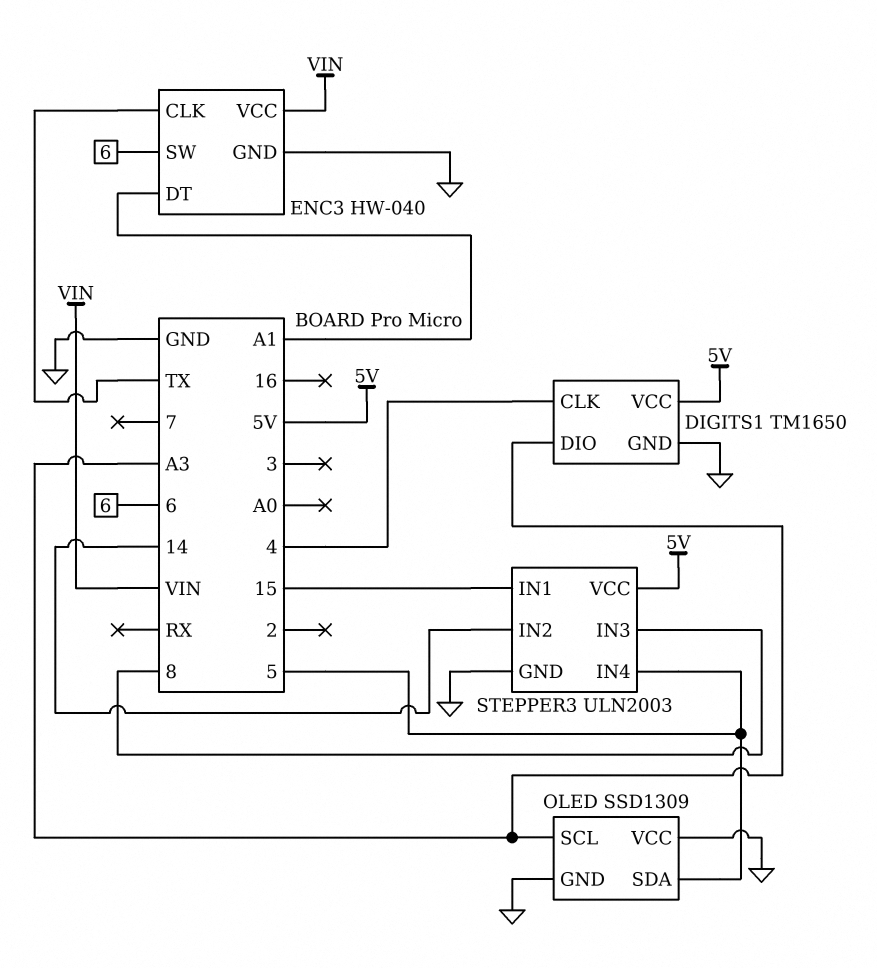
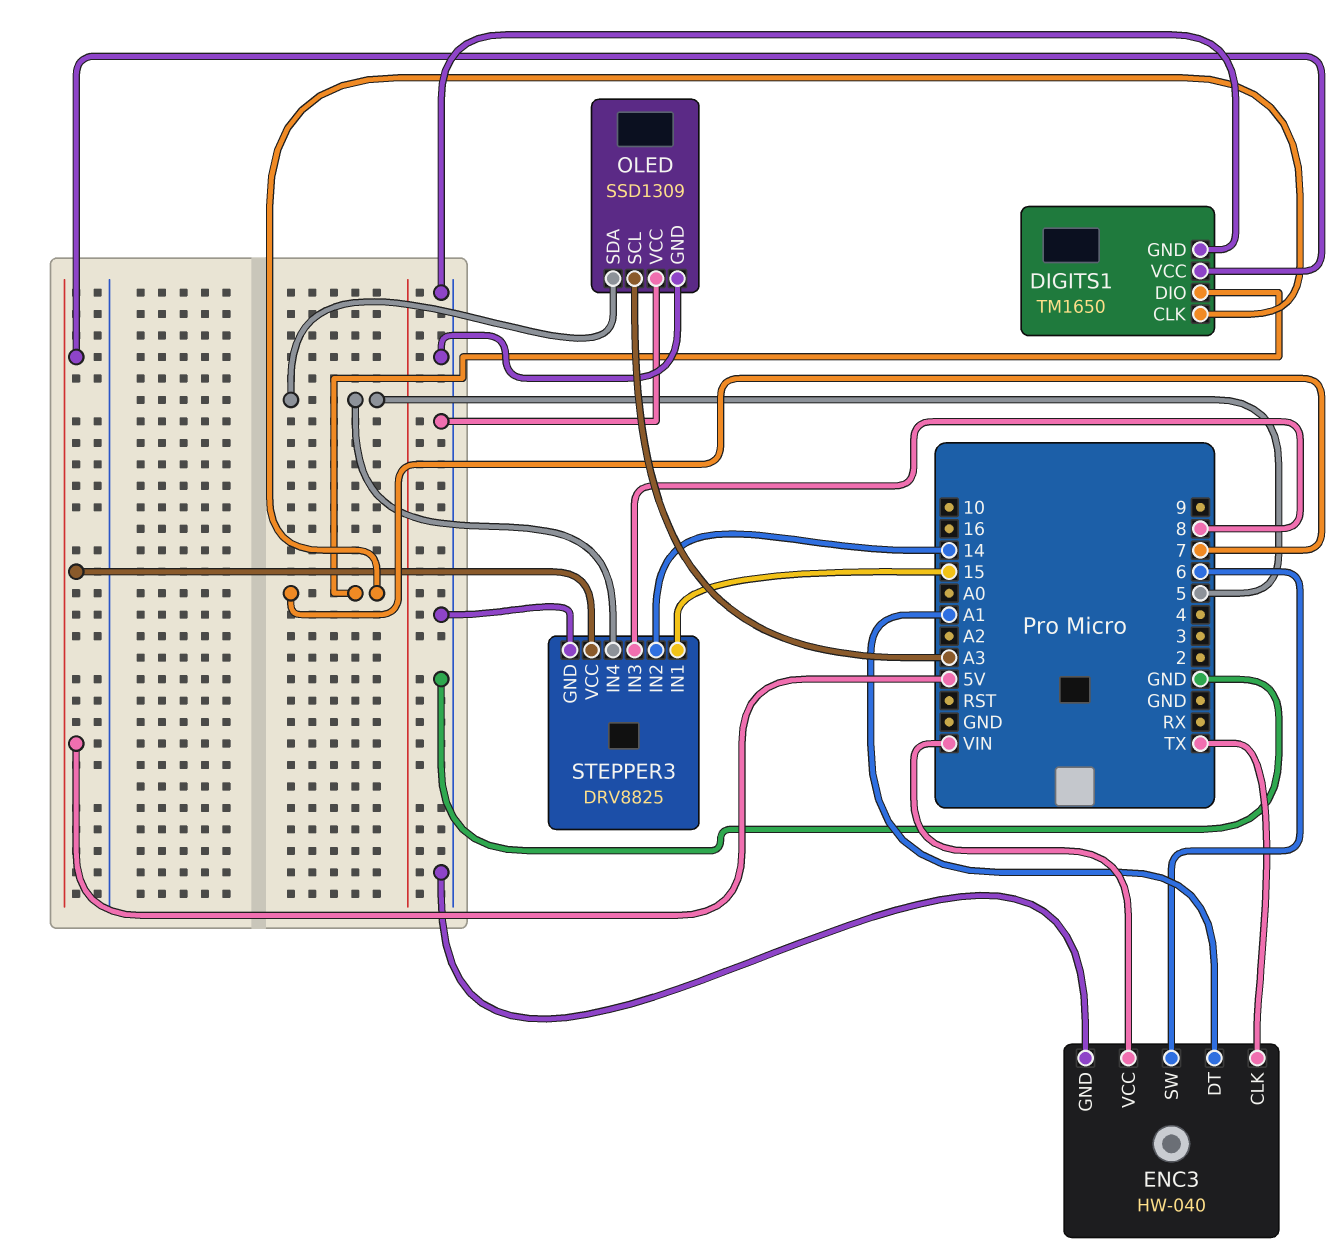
DIGITS1 pin CLK: 4 -> 7
DIGITS1 pin DIO: A3 -> 7
STEPPER3: ULN2003 -> DRV8825

